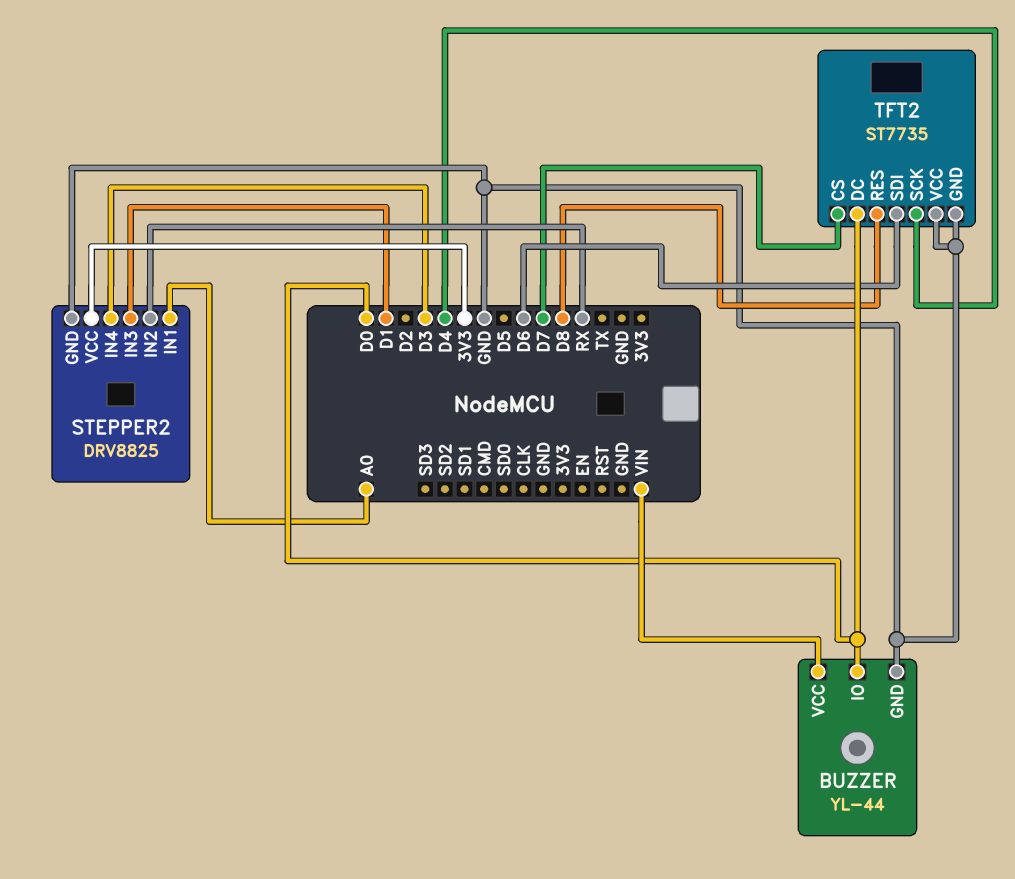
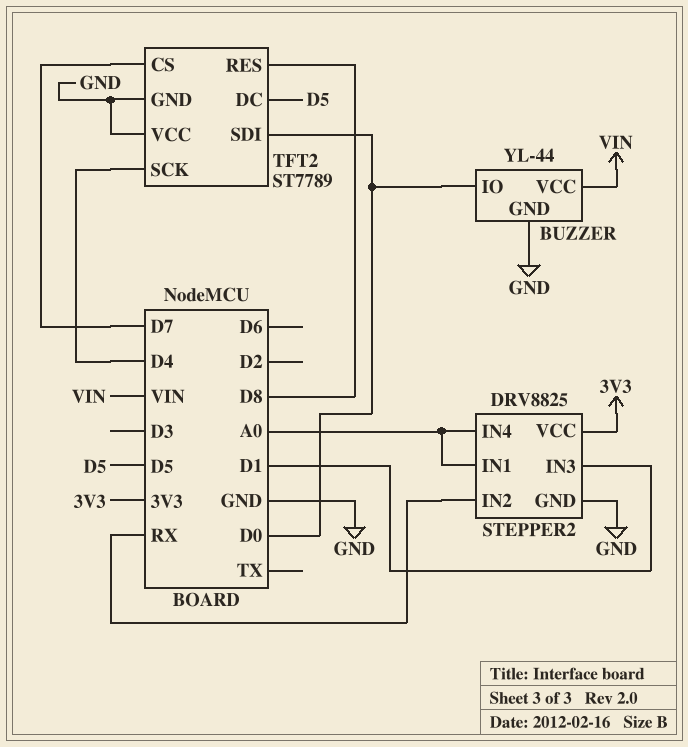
STEPPER2 pin IN4: D3 -> A0
TFT2: ST7735 -> ST7789
TFT2 pin DC: D0 -> D5
TFT2 pin SDI: D6 -> D0

